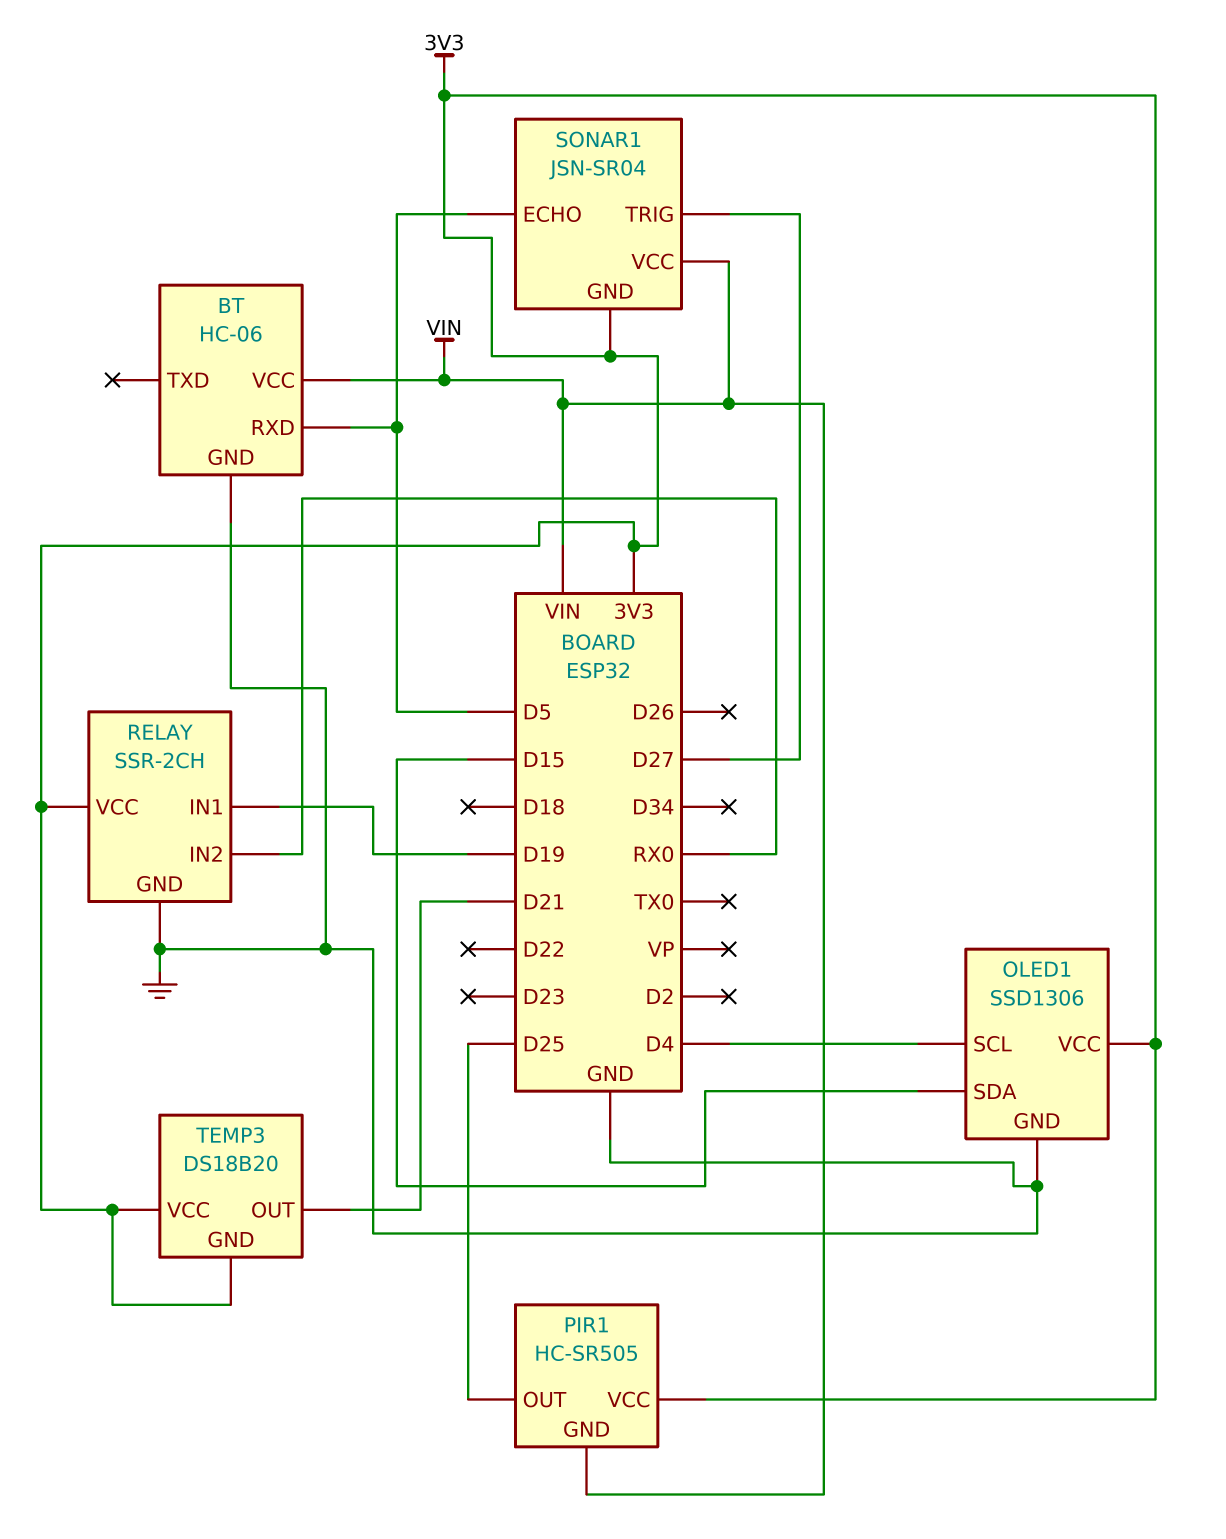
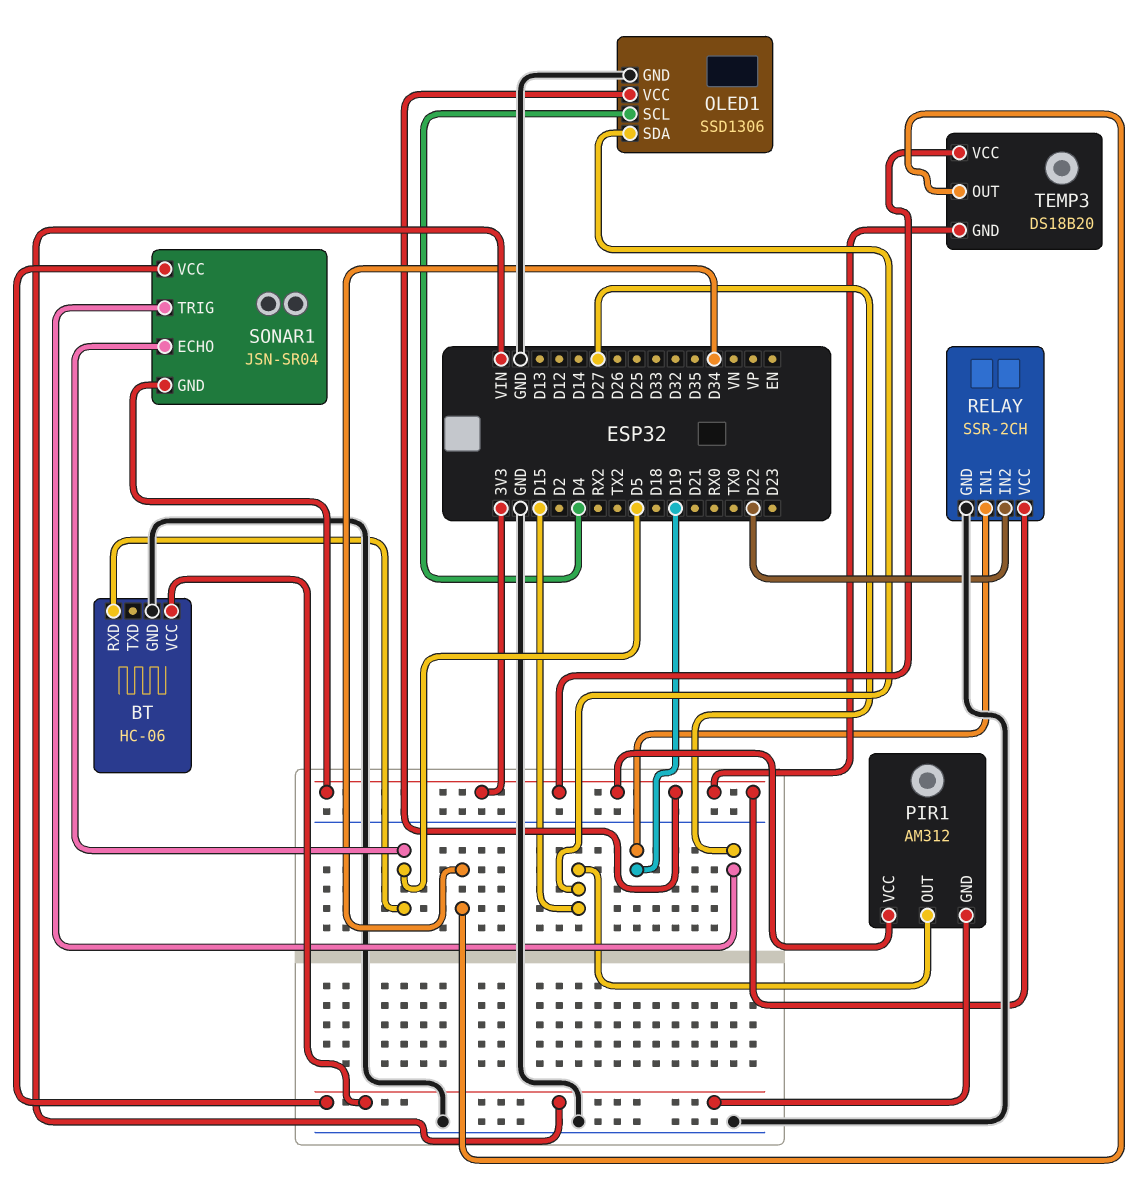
PIR1: HC-SR505 -> AM312
PIR1 pin OUT: D25 -> D15
RELAY pin IN2: RX0 -> D22
TEMP3 pin OUT: D21 -> D34

